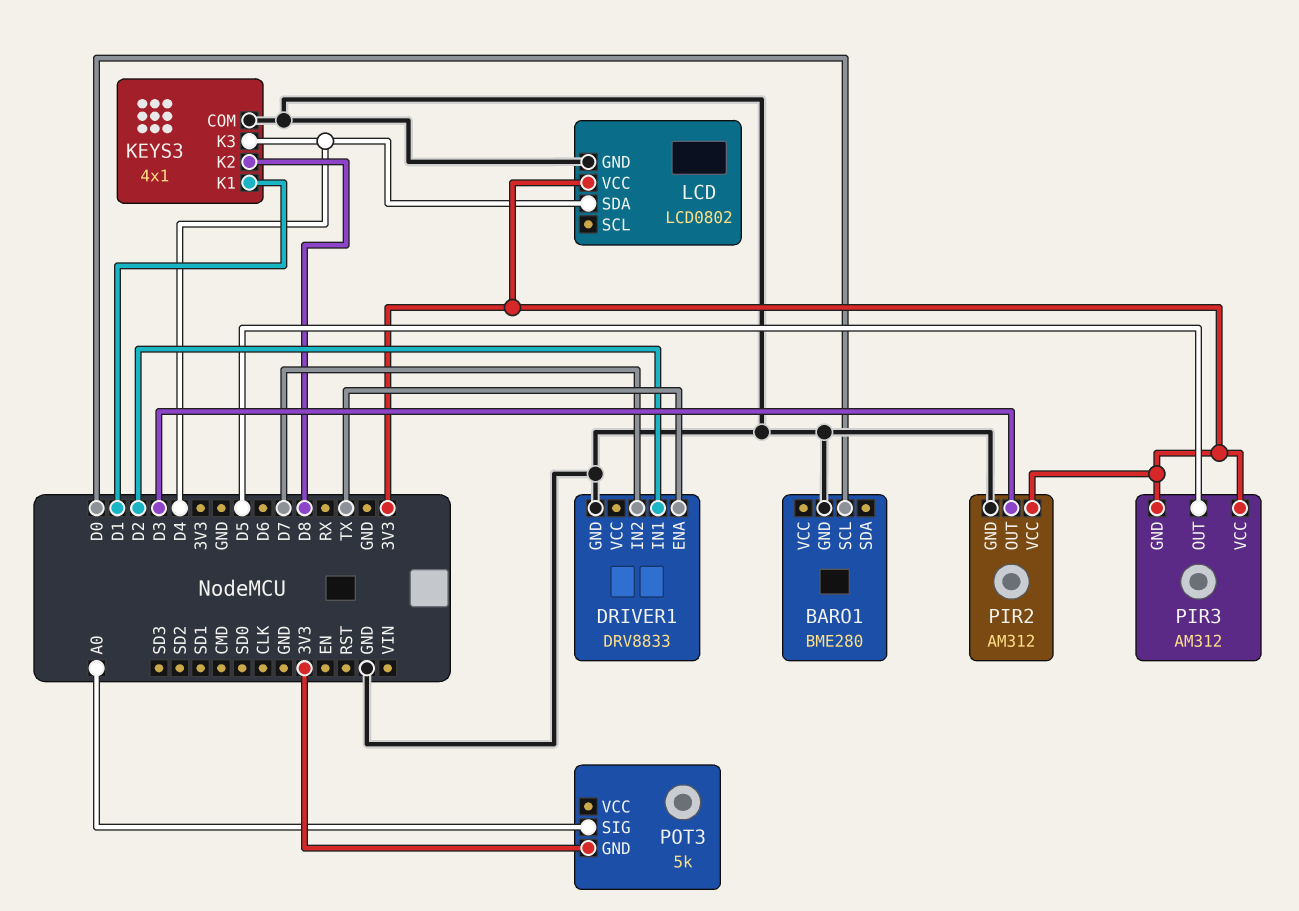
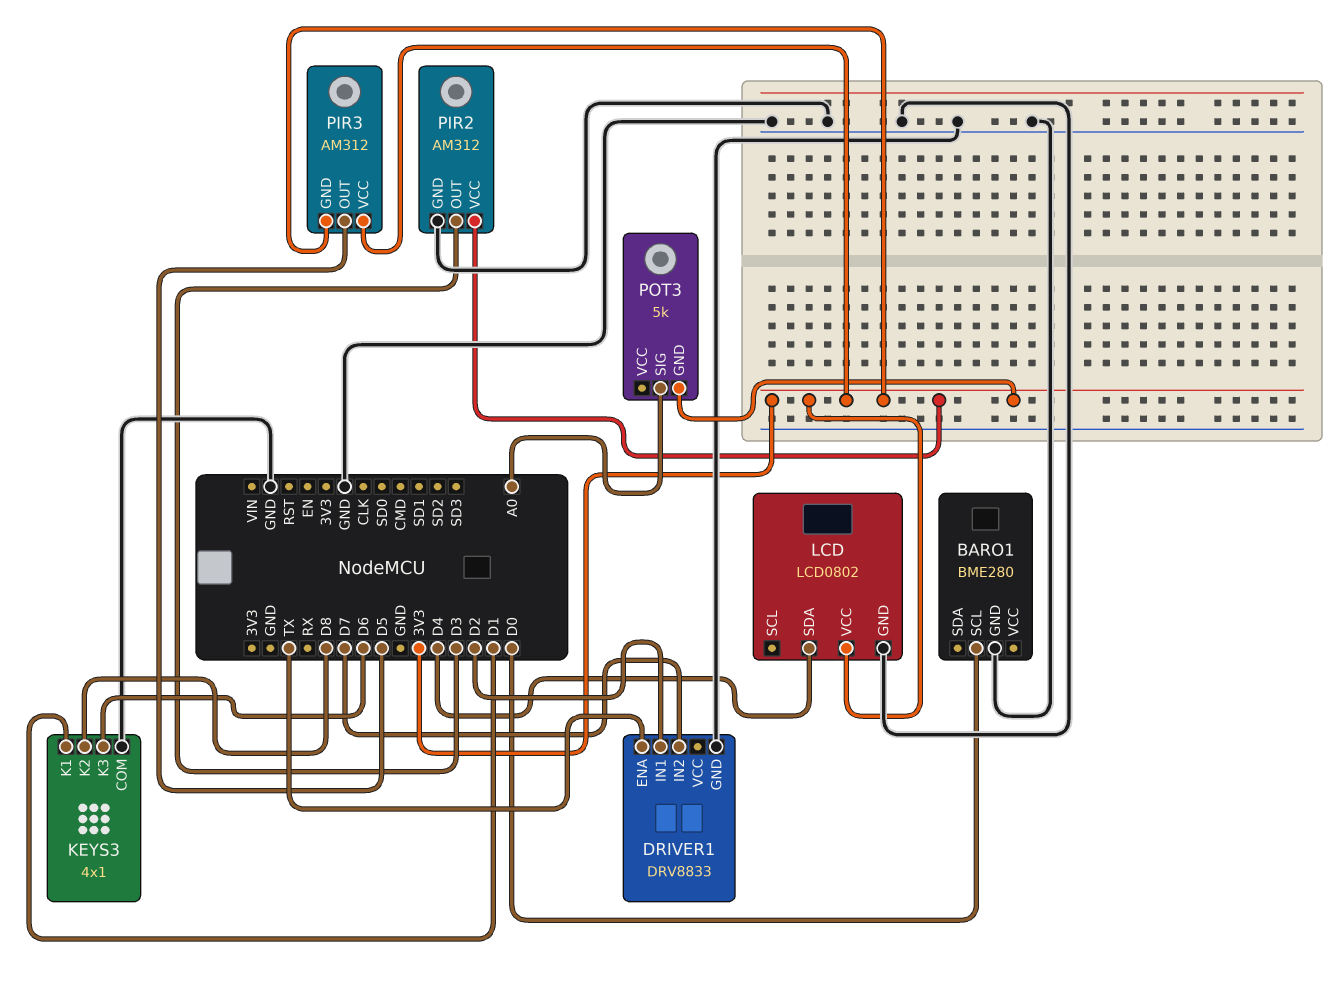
KEYS3 pin K3: D4 -> D6

